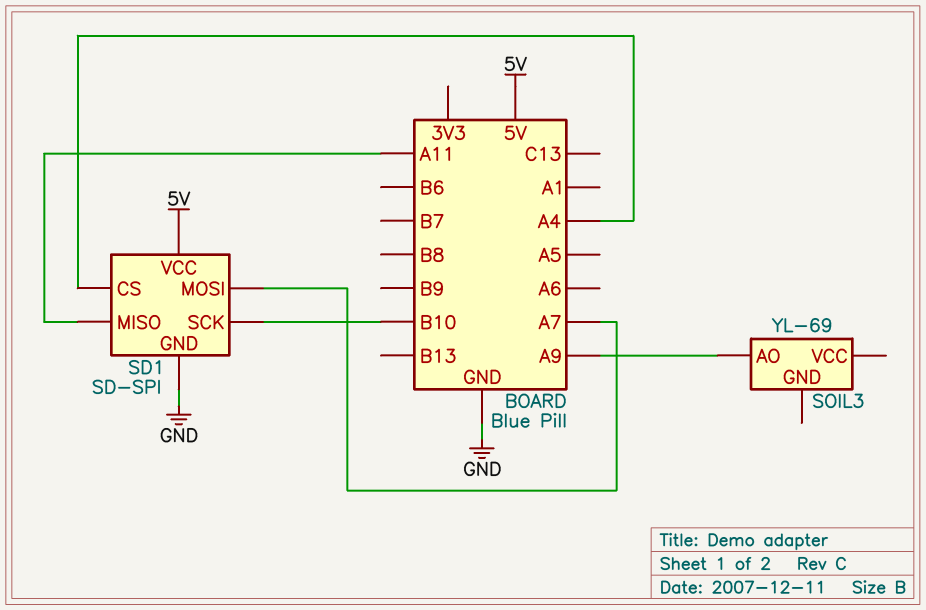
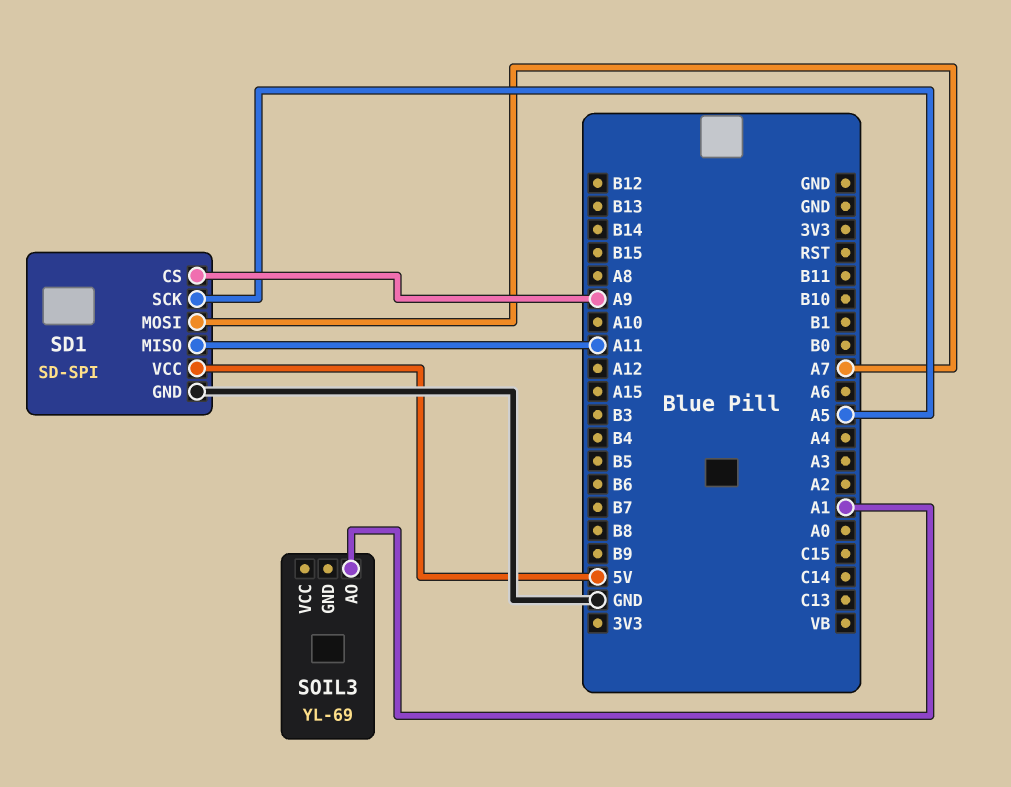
SD1 pin CS: A4 -> A9
SD1 pin SCK: B10 -> A5
SOIL3 pin AO: A9 -> A1

